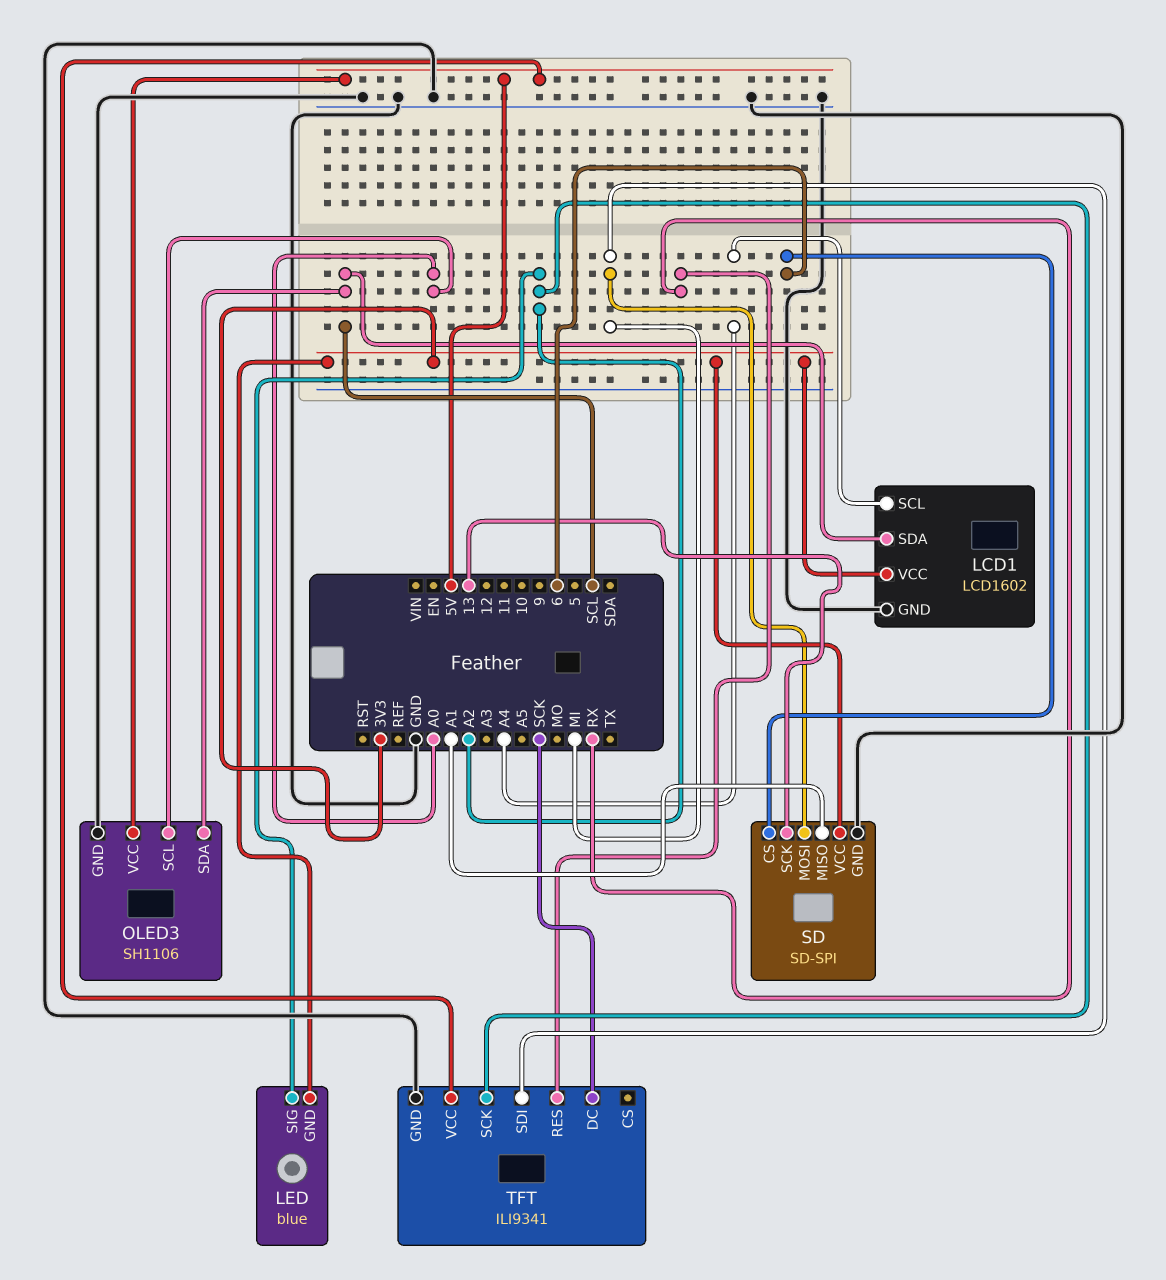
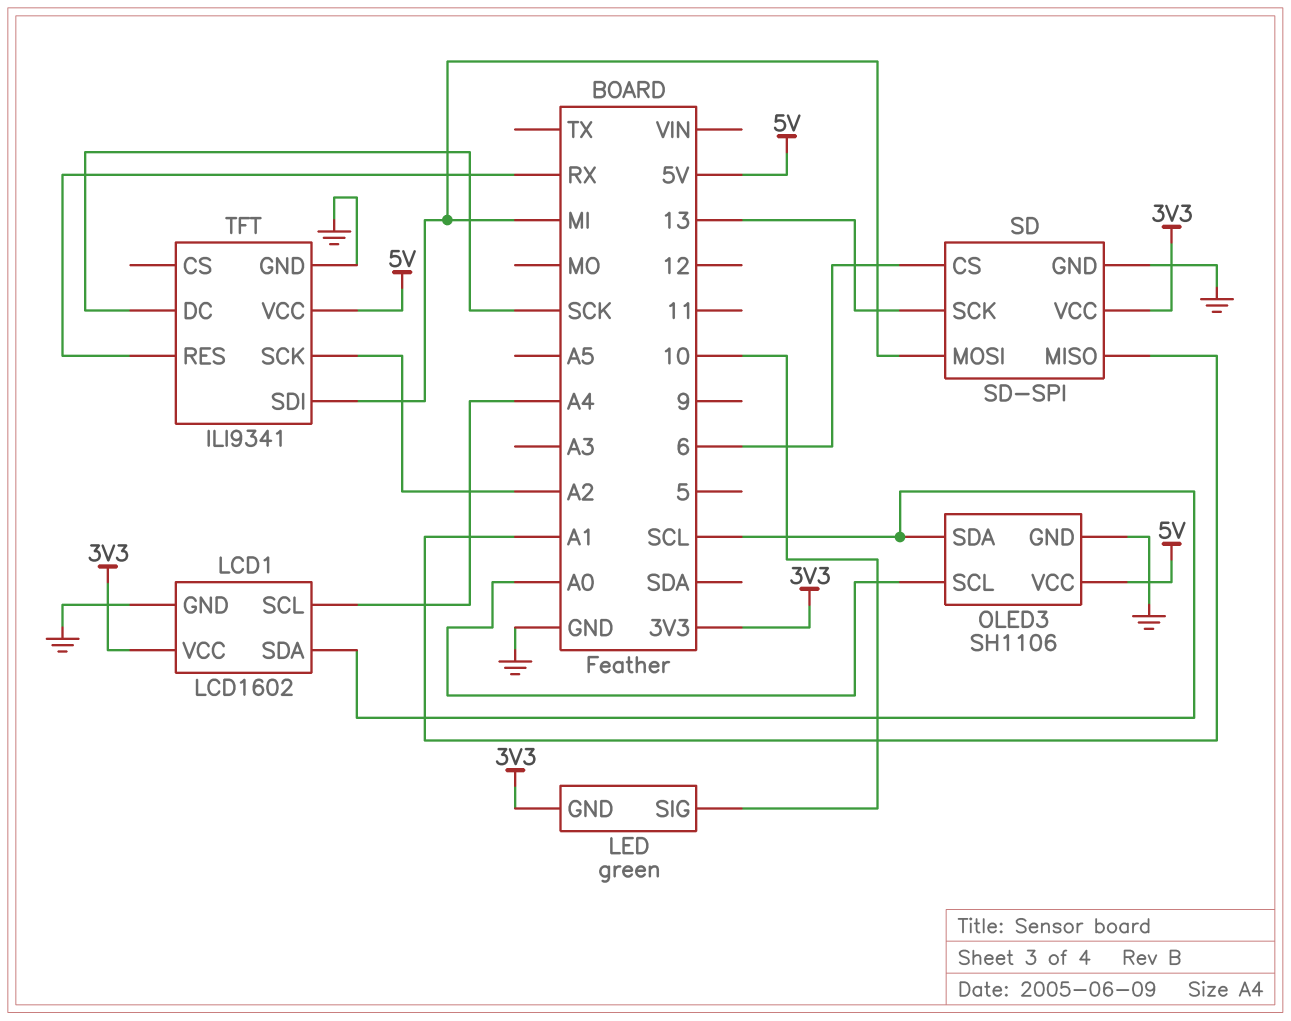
LED: blue -> green
LED pin SIG: A2 -> 10

